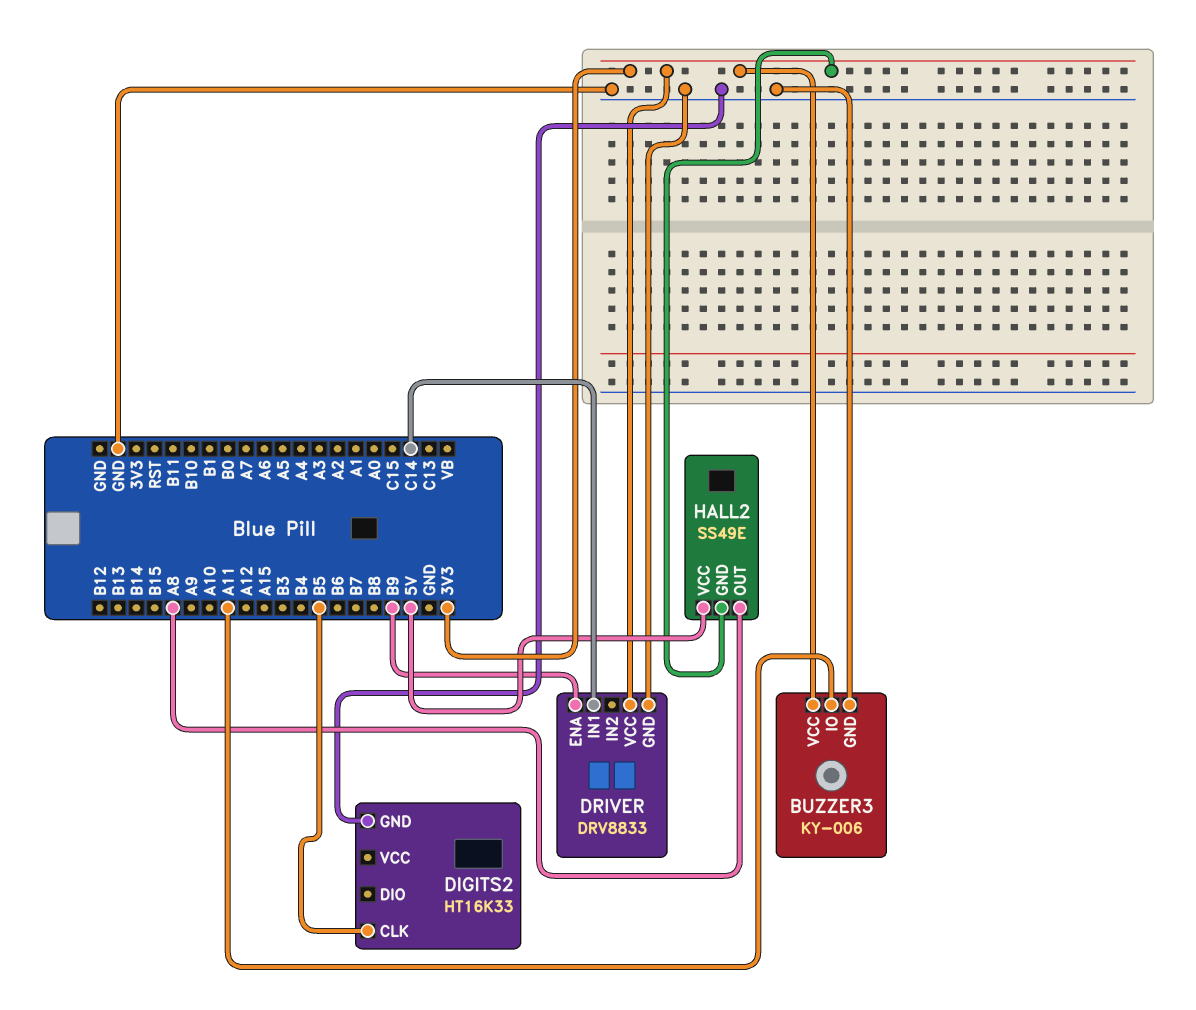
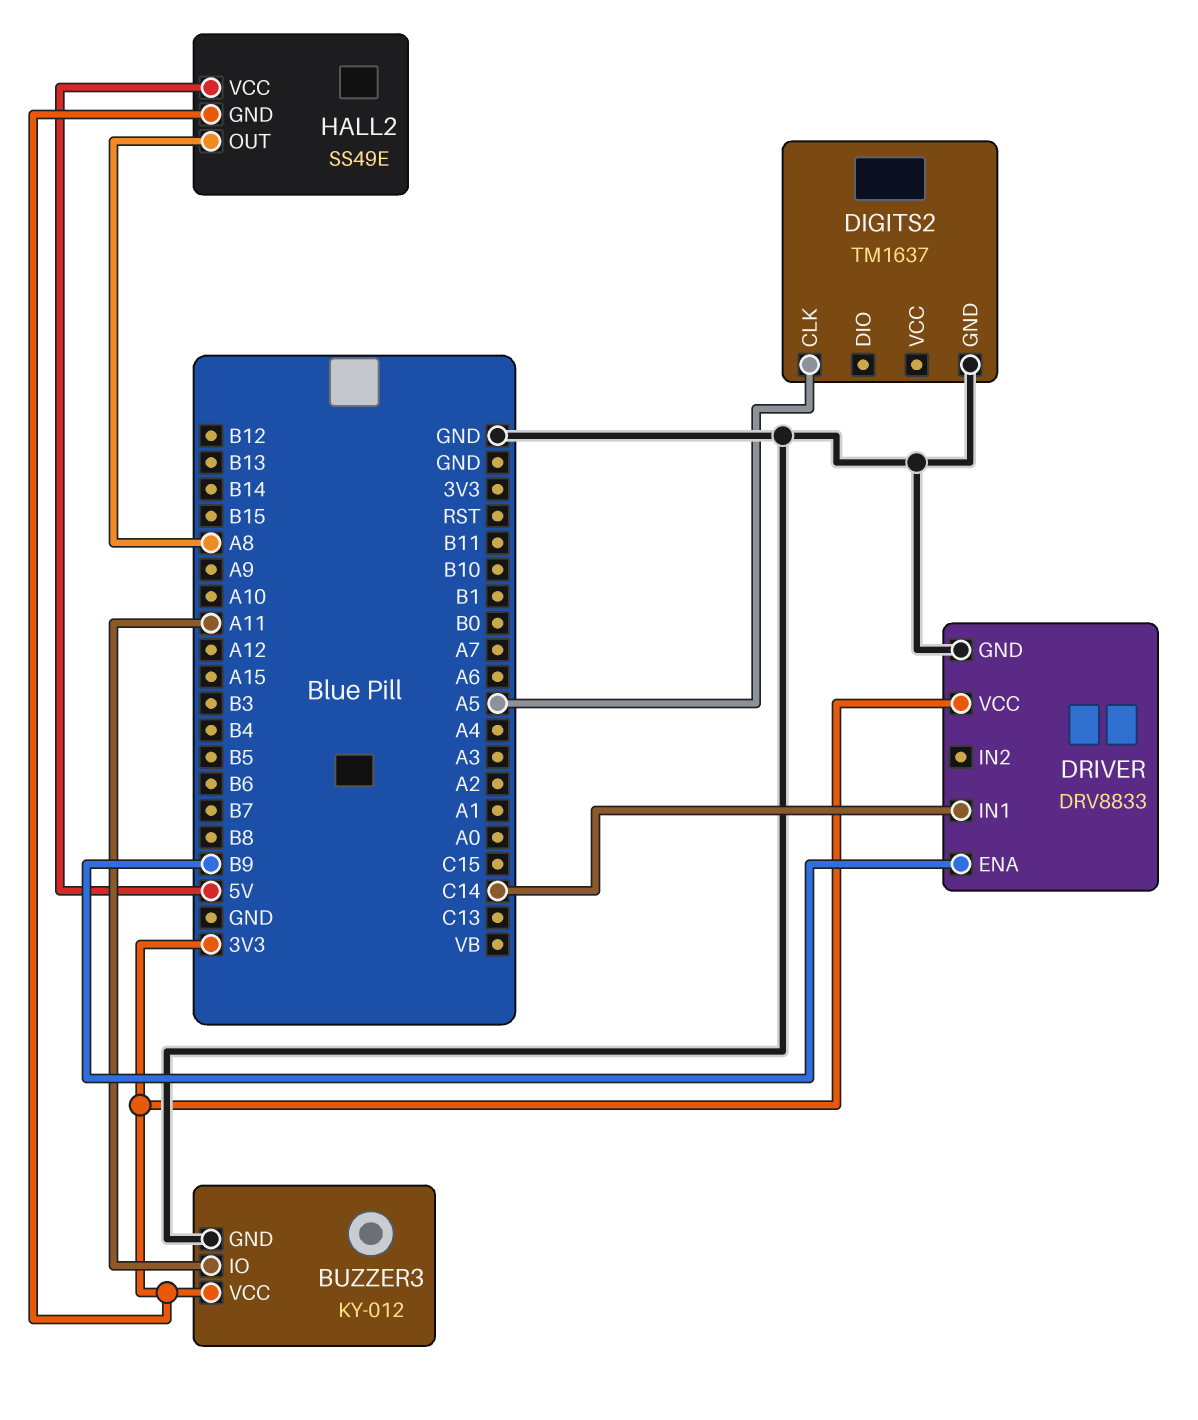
BUZZER3: KY-006 -> KY-012
DIGITS2: HT16K33 -> TM1637
DIGITS2 pin CLK: B5 -> A5

